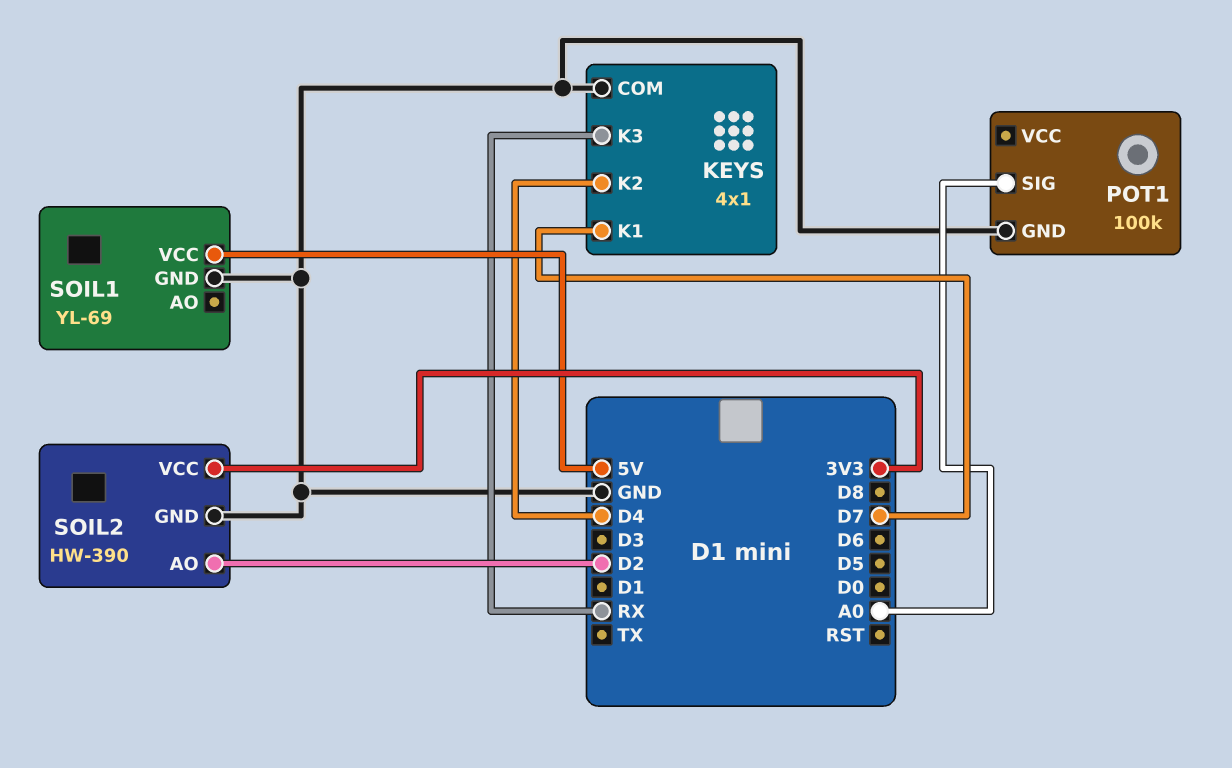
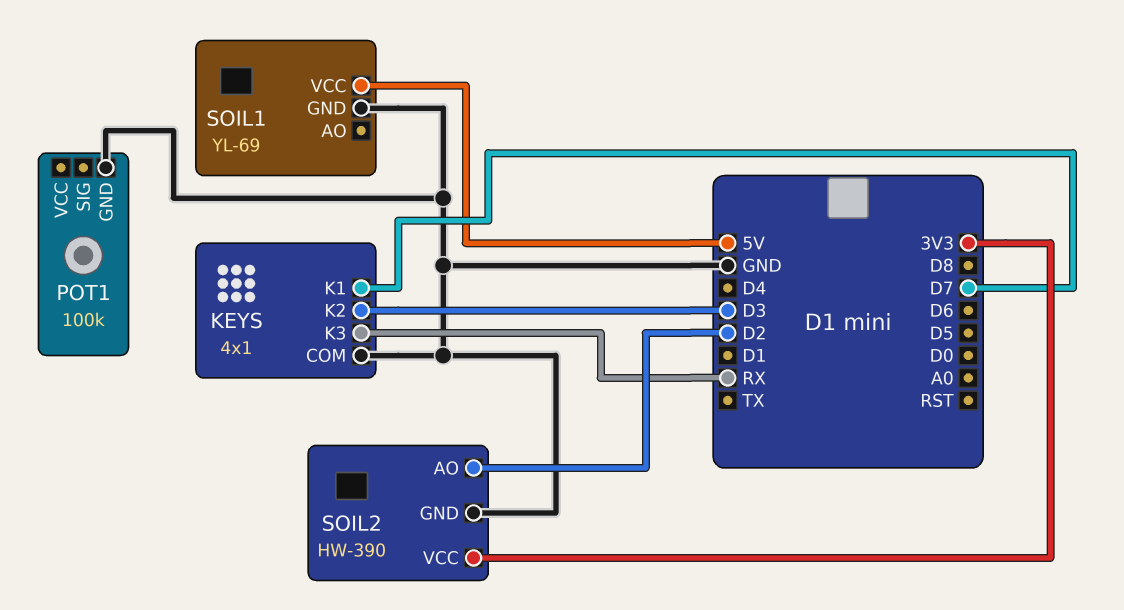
KEYS pin K2: D4 -> D3
POT1 pin SIG: A0 -> none

